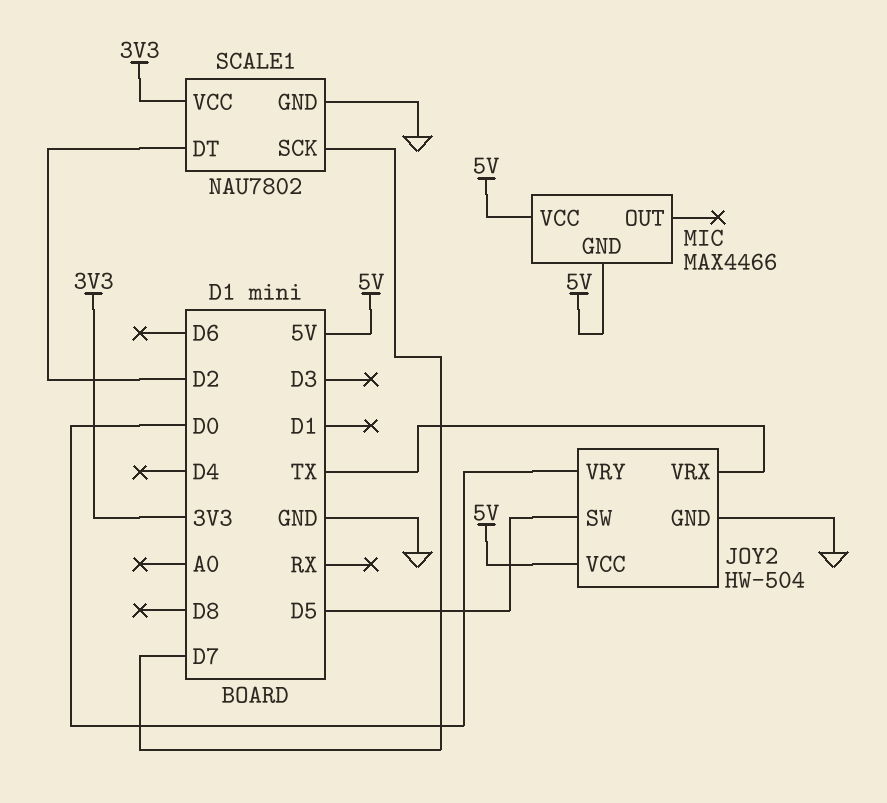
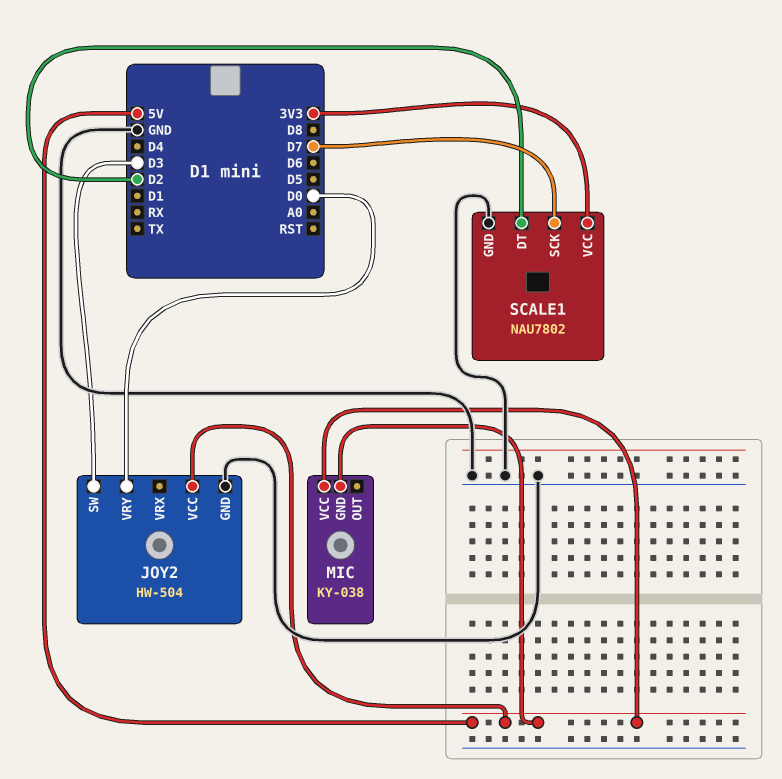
JOY2 pin SW: D5 -> D3
JOY2 pin VRX: TX -> none
MIC: MAX4466 -> KY-038

